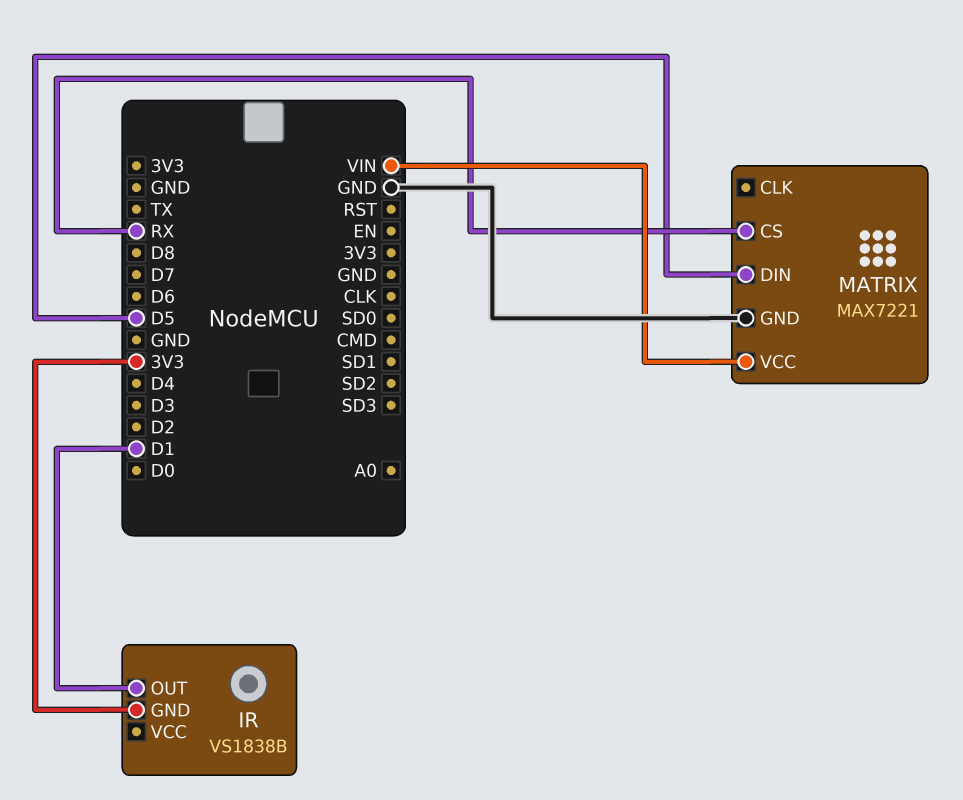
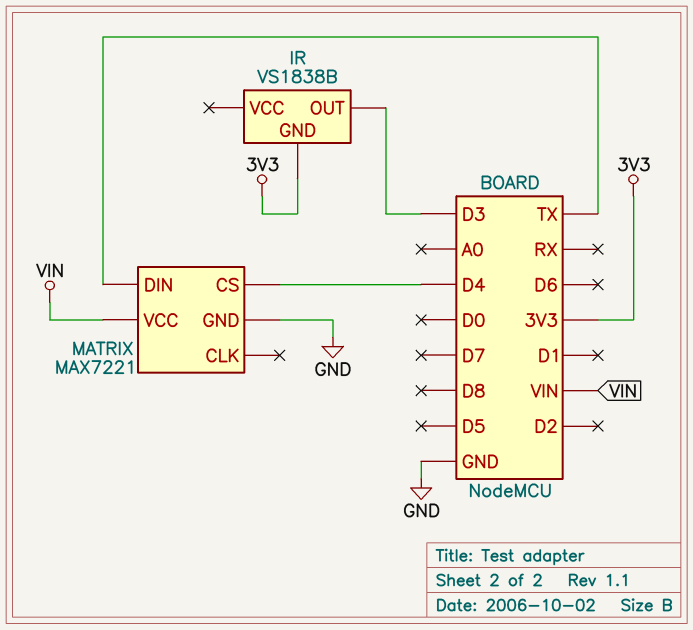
IR pin OUT: D1 -> D3
MATRIX pin CS: RX -> D4
MATRIX pin DIN: D5 -> TX

